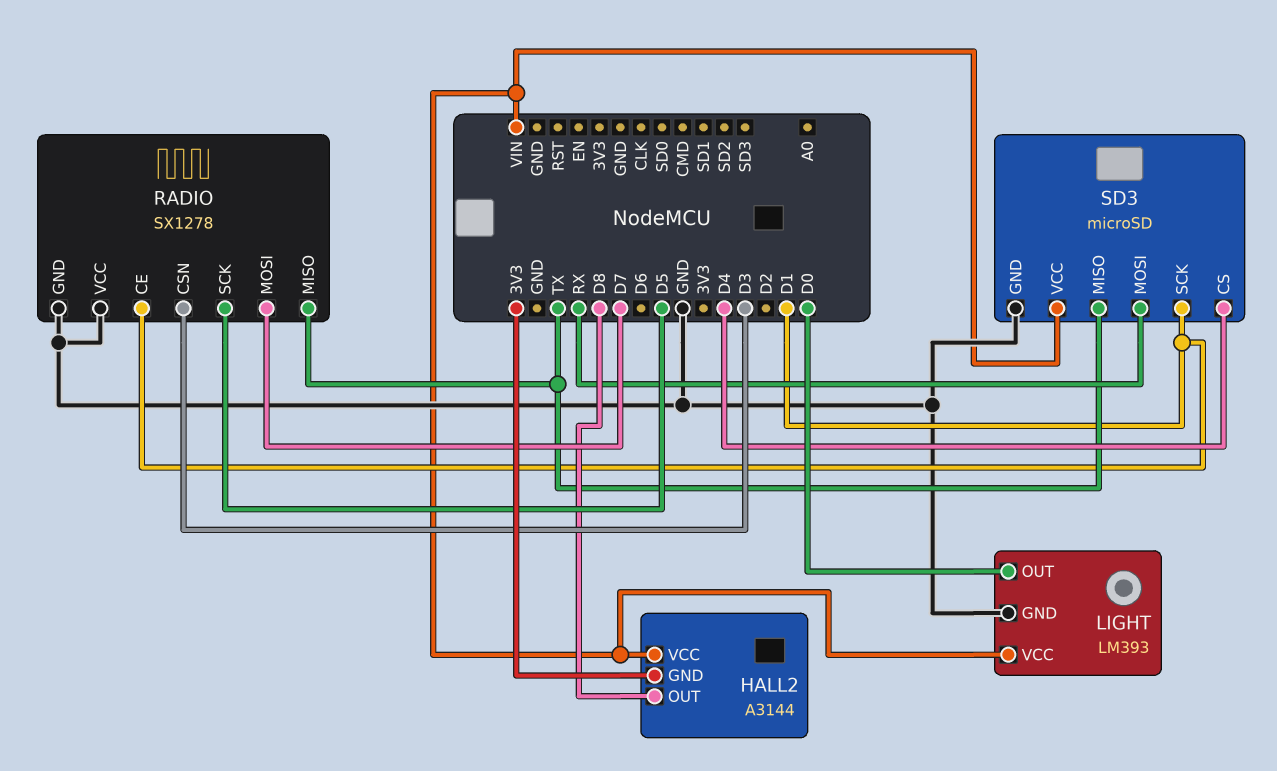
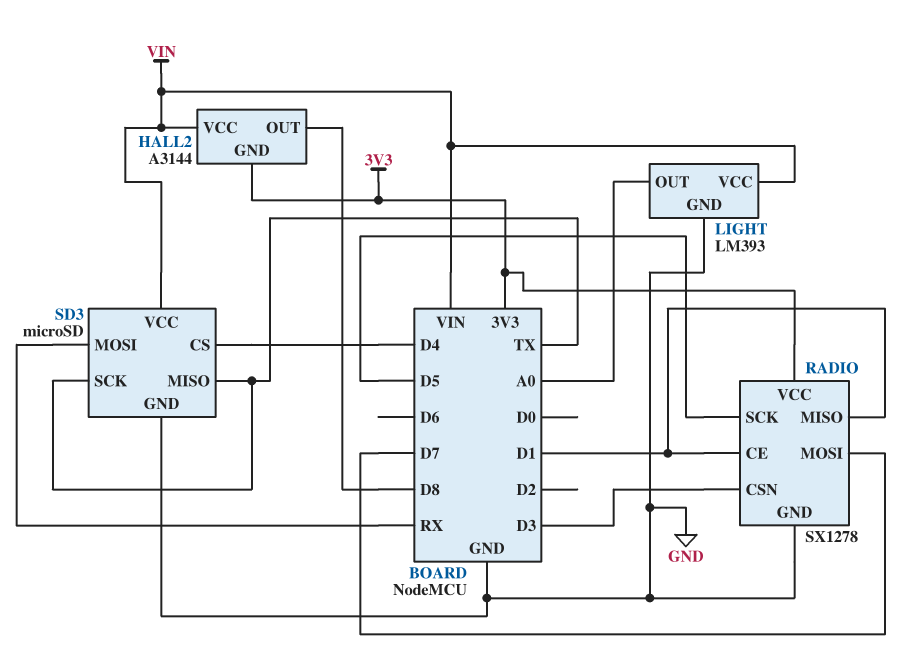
LIGHT pin OUT: D0 -> A0
RADIO pin MISO: TX -> D1
RADIO pin VCC: GND -> 3V3
SD3 pin SCK: D1 -> TX

